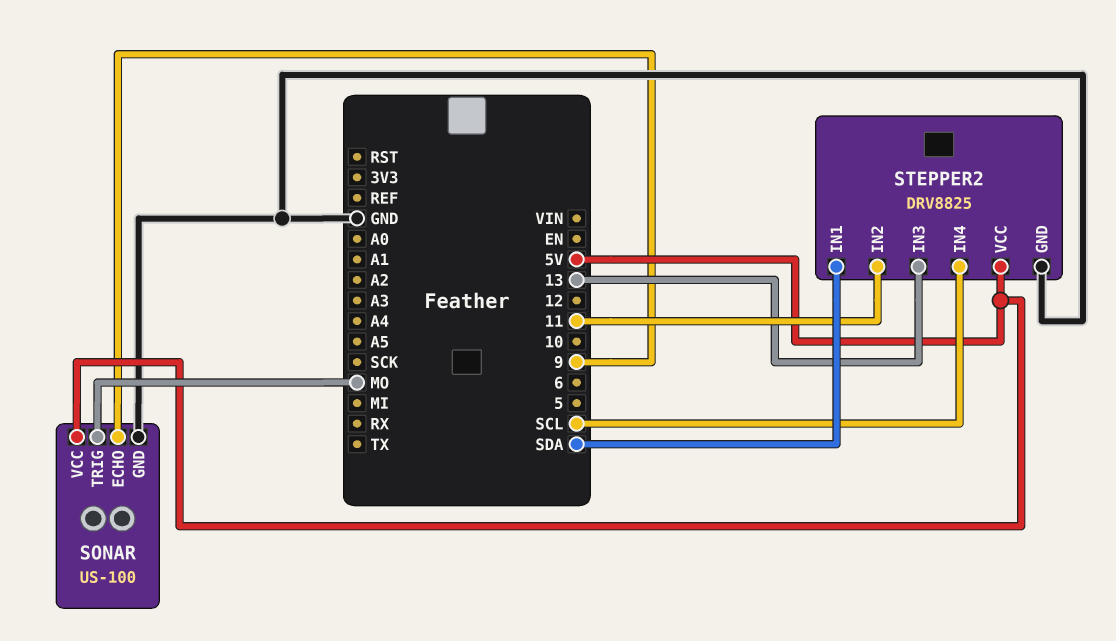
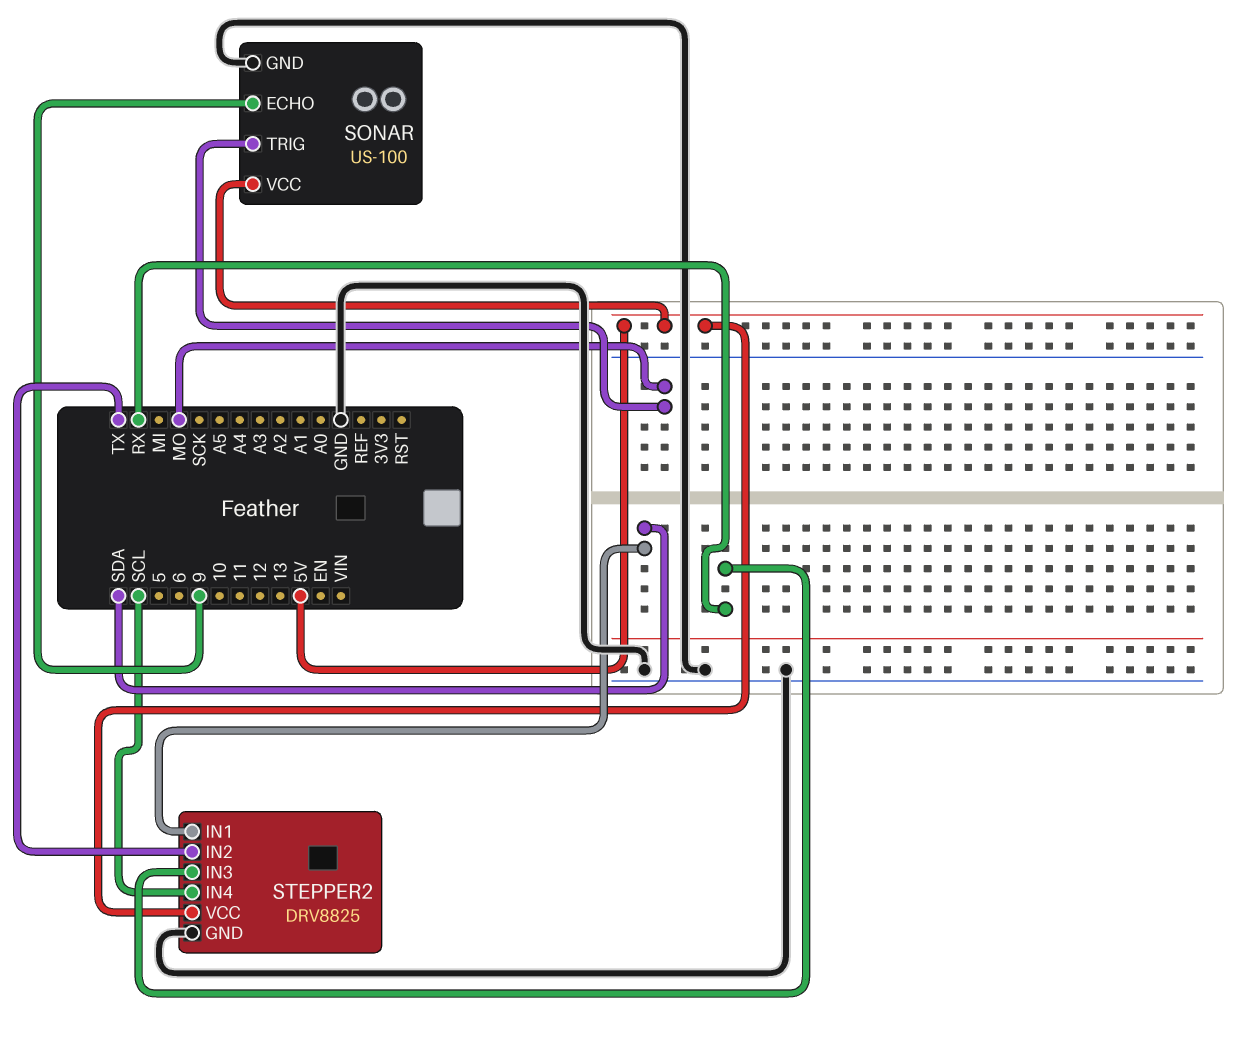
STEPPER2 pin IN2: 11 -> TX
STEPPER2 pin IN3: 13 -> RX

